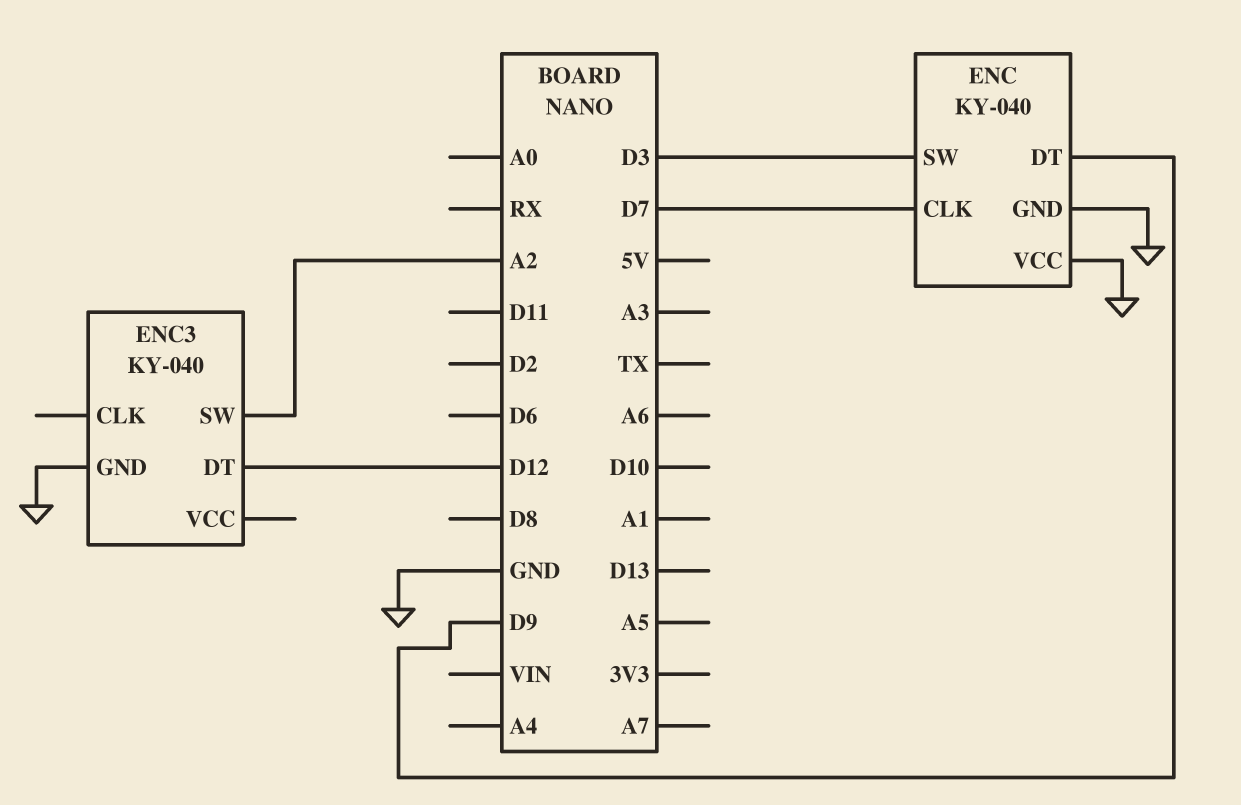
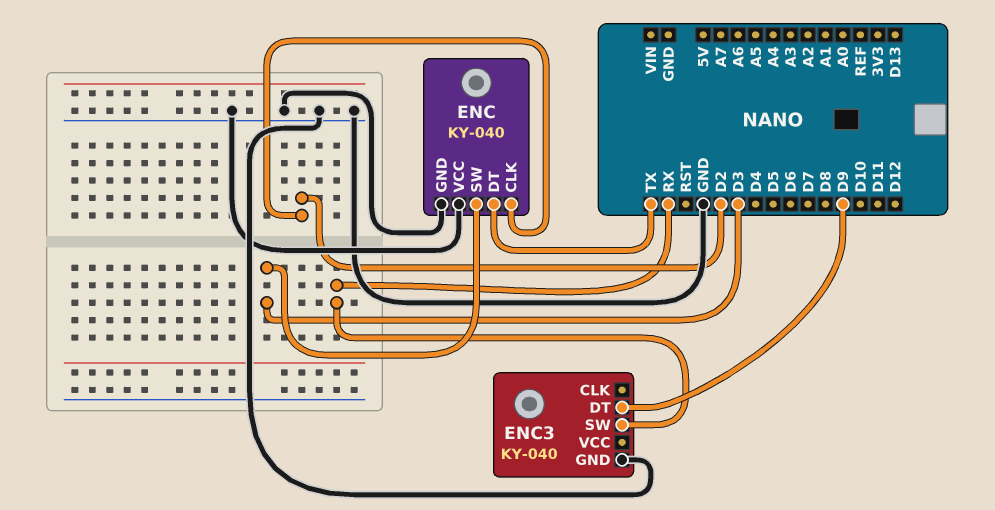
ENC pin CLK: D7 -> D2
ENC pin DT: D9 -> TX
ENC3 pin DT: D12 -> D9
ENC3 pin SW: A2 -> RX

